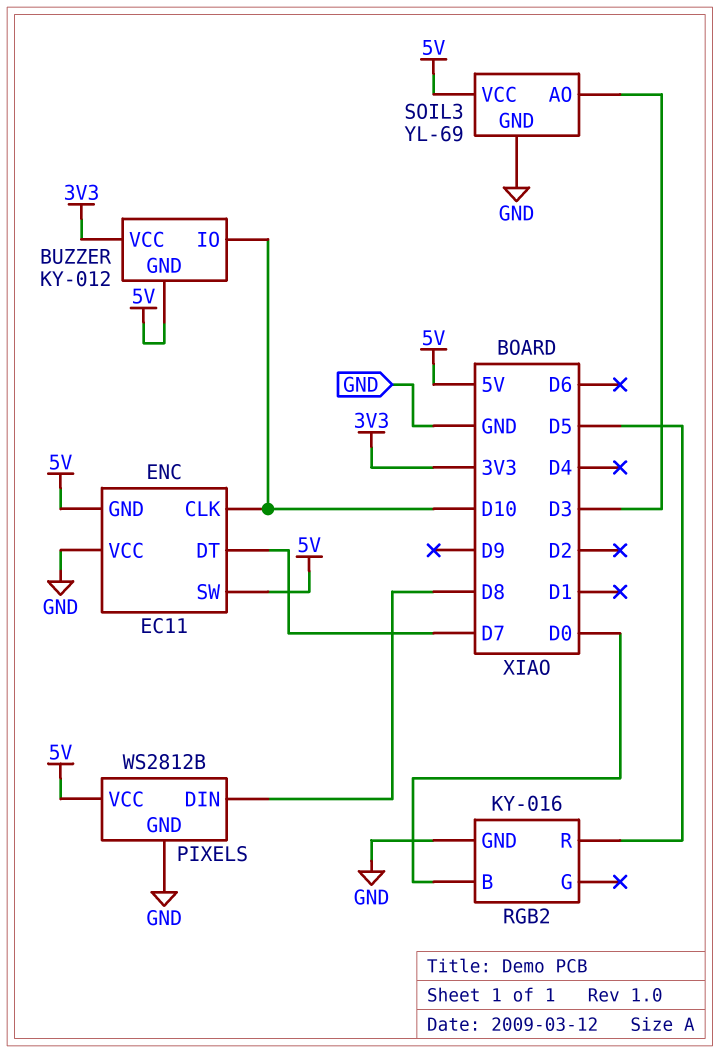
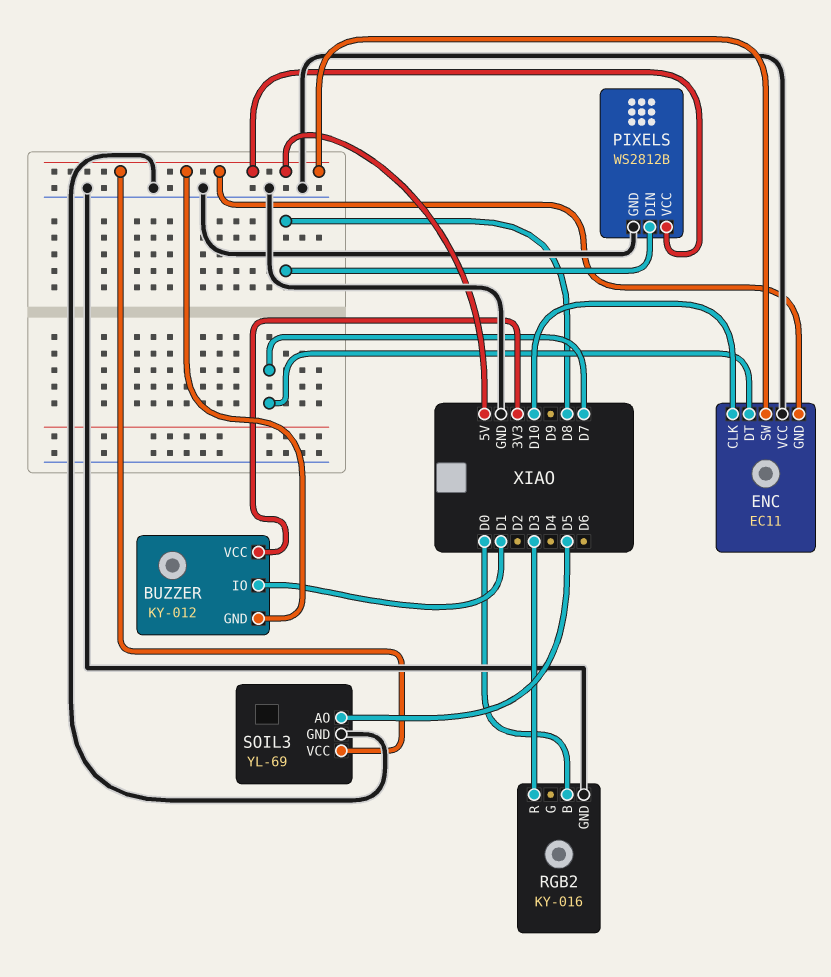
BUZZER pin IO: D10 -> D1
RGB2 pin R: D5 -> D3
SOIL3 pin AO: D3 -> D5

